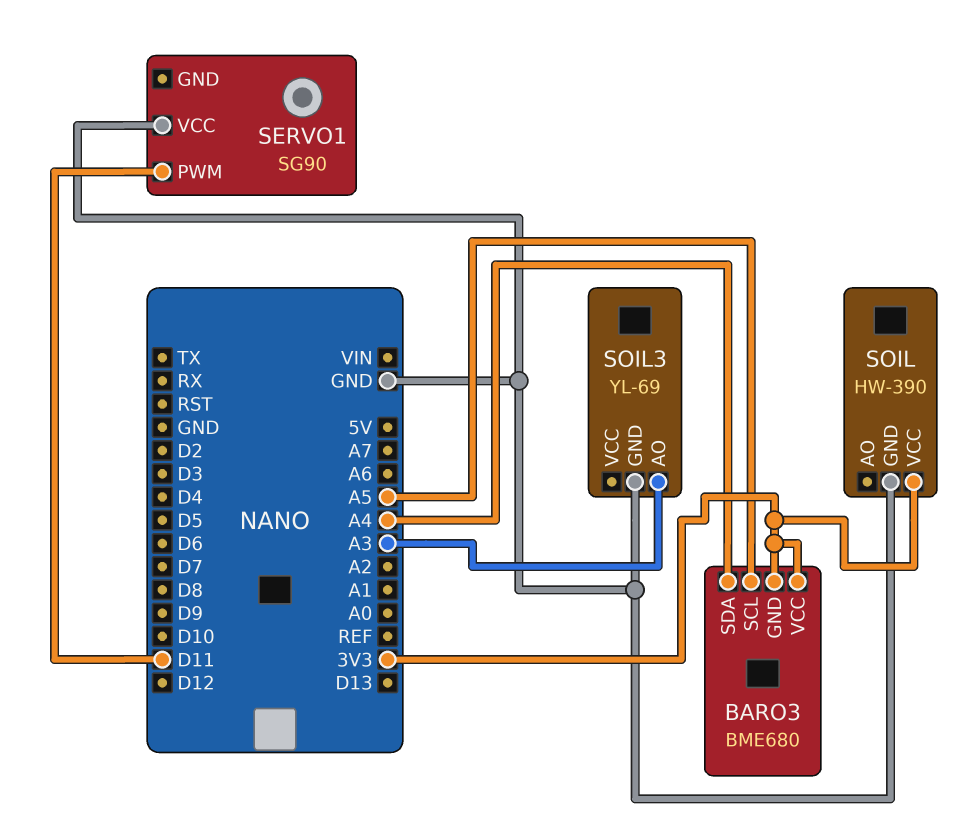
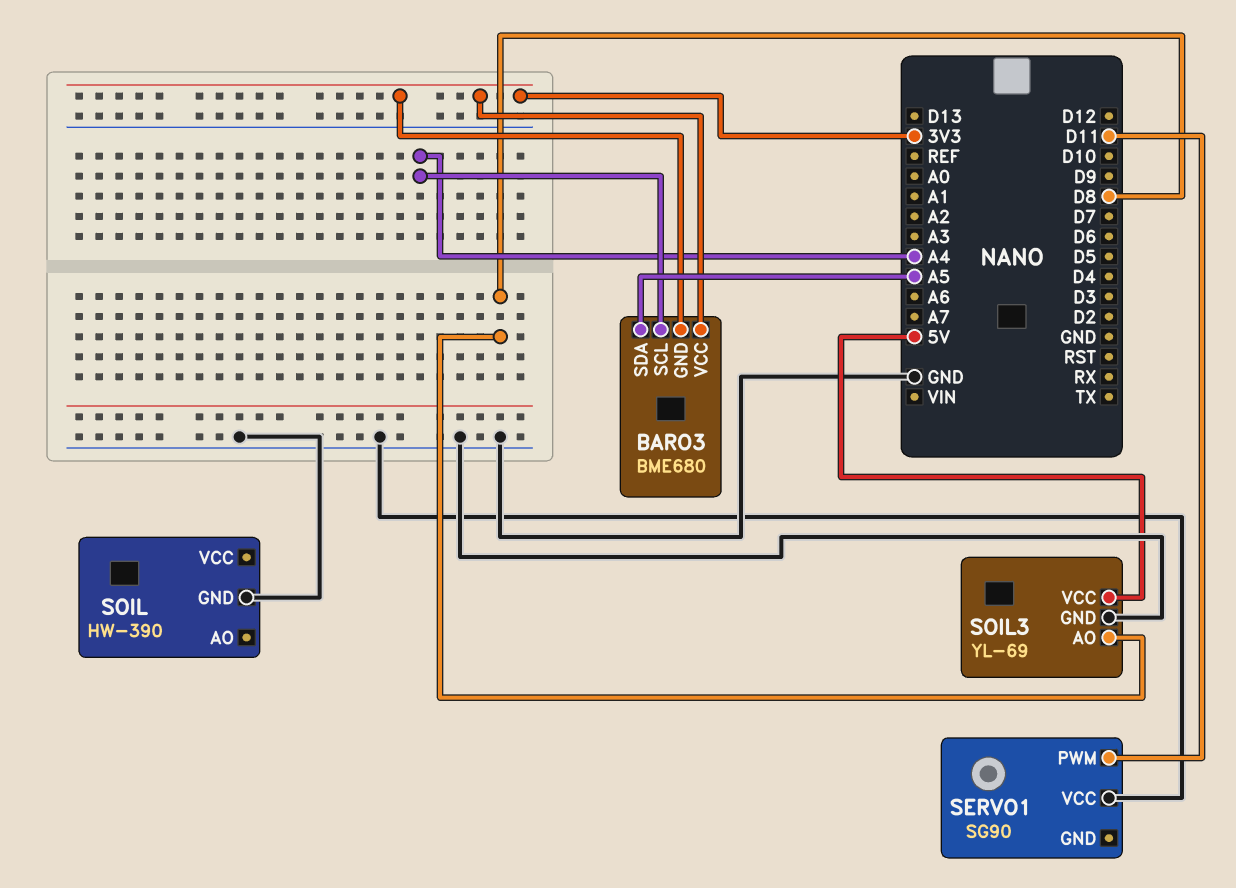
BARO3 pin SCL: A5 -> A4
BARO3 pin SDA: A4 -> A5
SOIL pin VCC: 3V3 -> none
SOIL3 pin AO: A3 -> D8
SOIL3 pin VCC: none -> 5V

